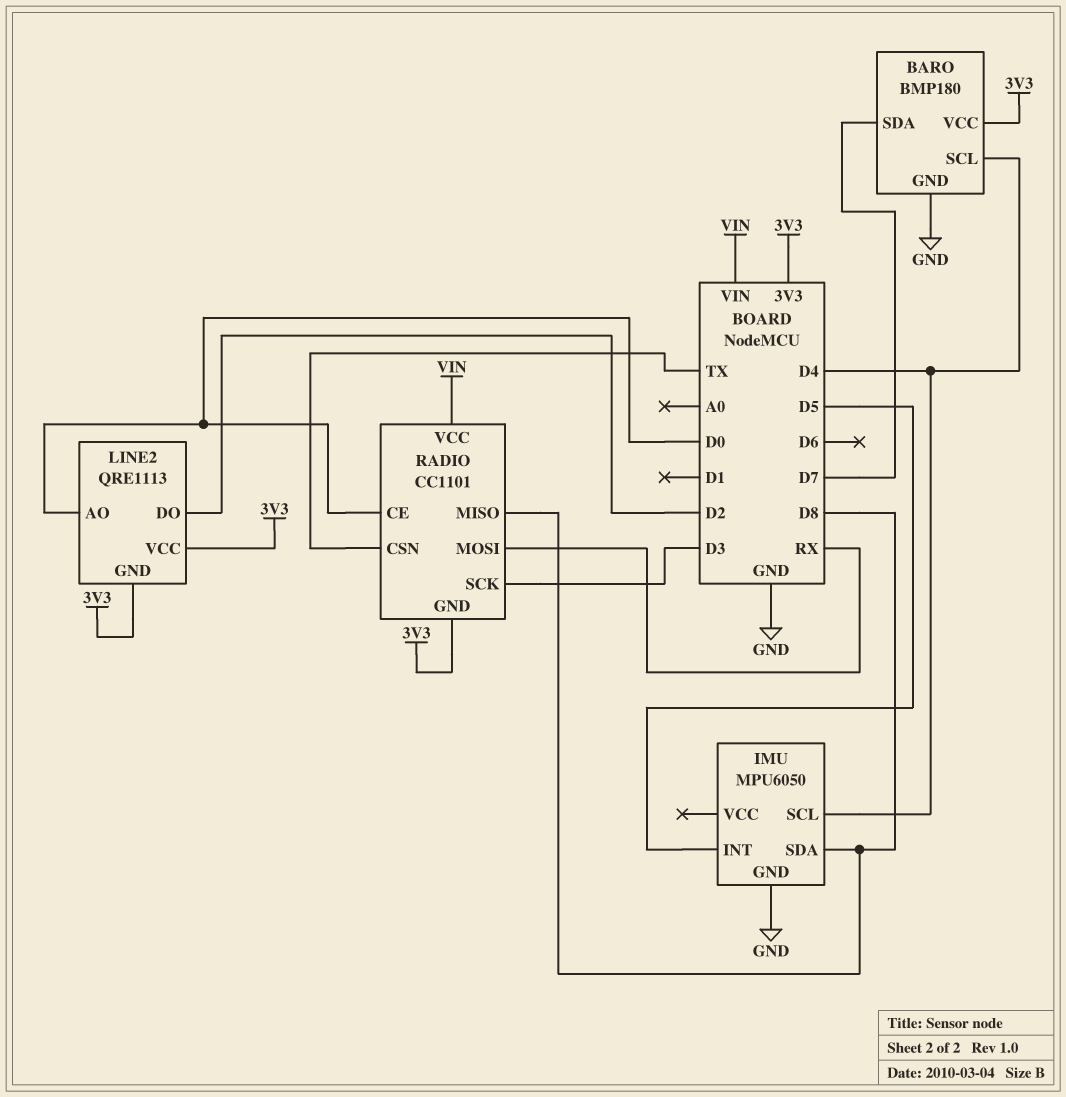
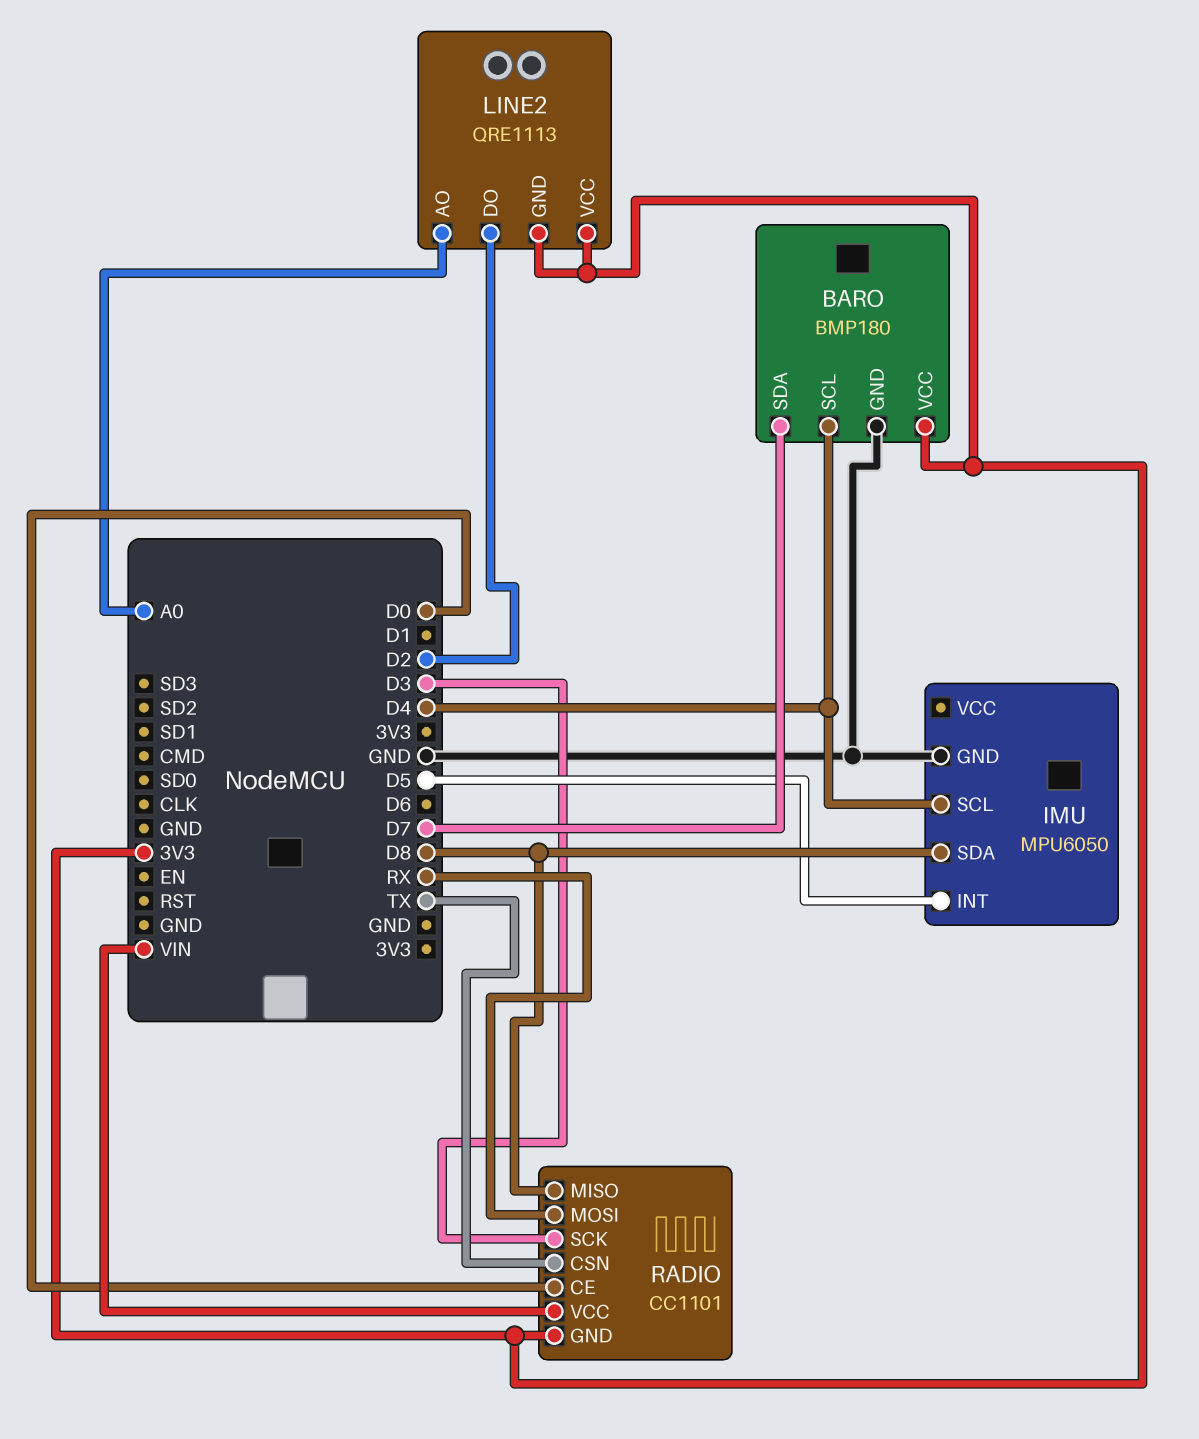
LINE2 pin AO: D0 -> A0

